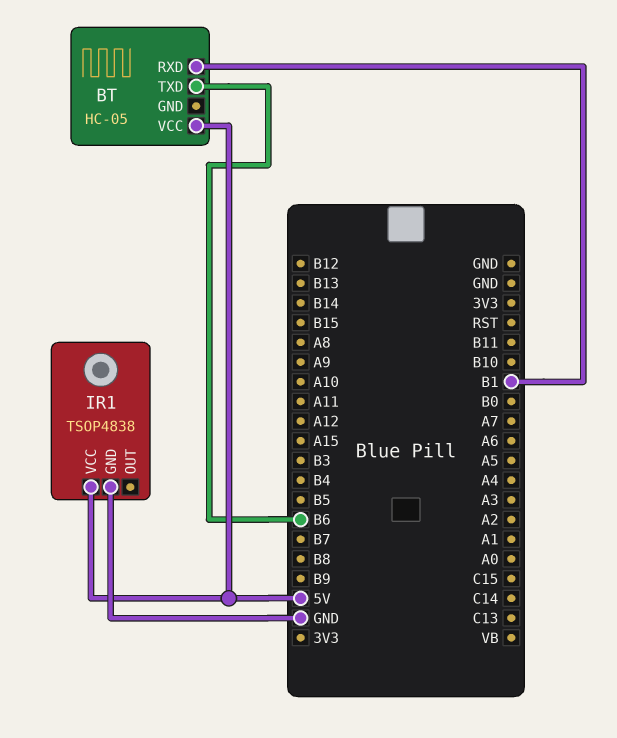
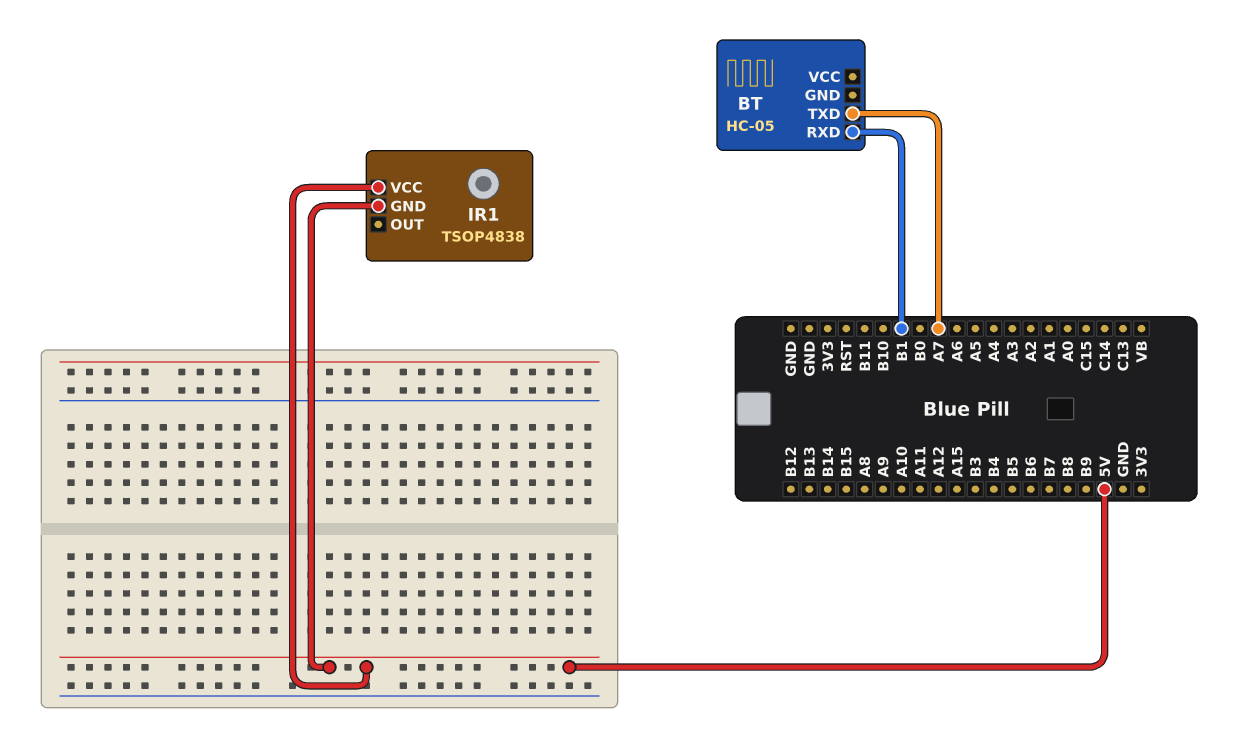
BT pin TXD: B6 -> A7
BT pin VCC: 5V -> none
IR1 pin GND: GND -> 5V

